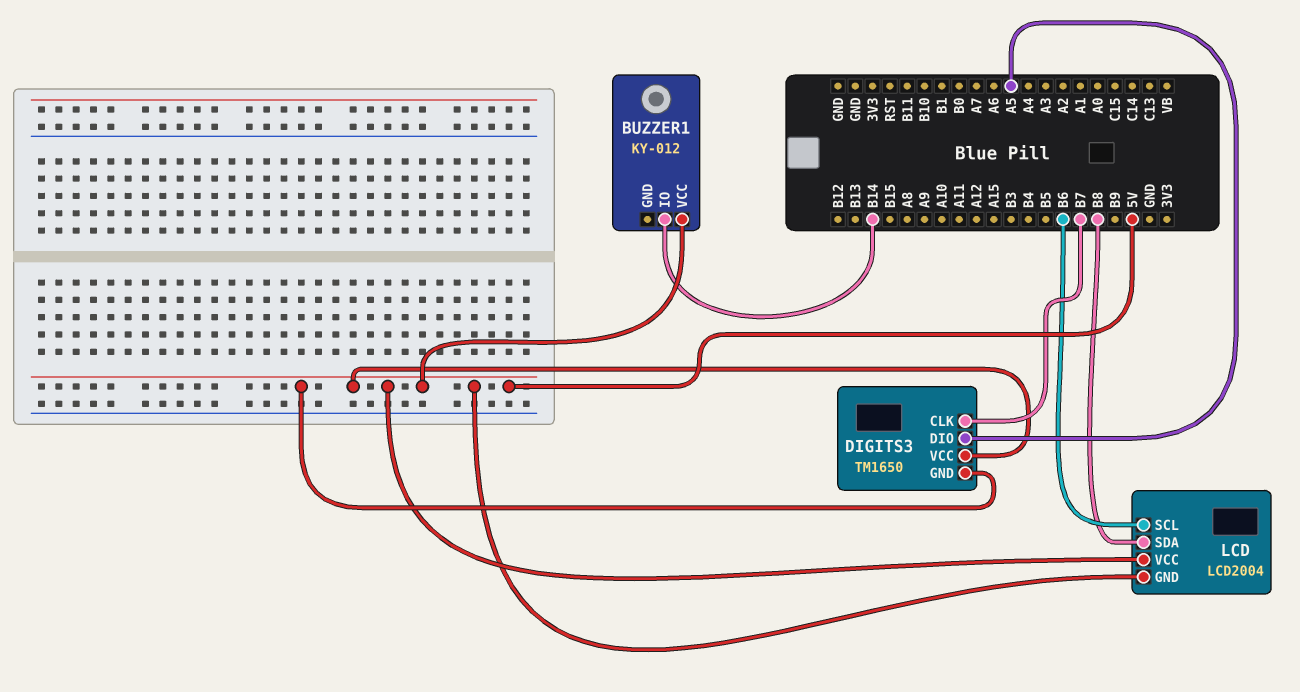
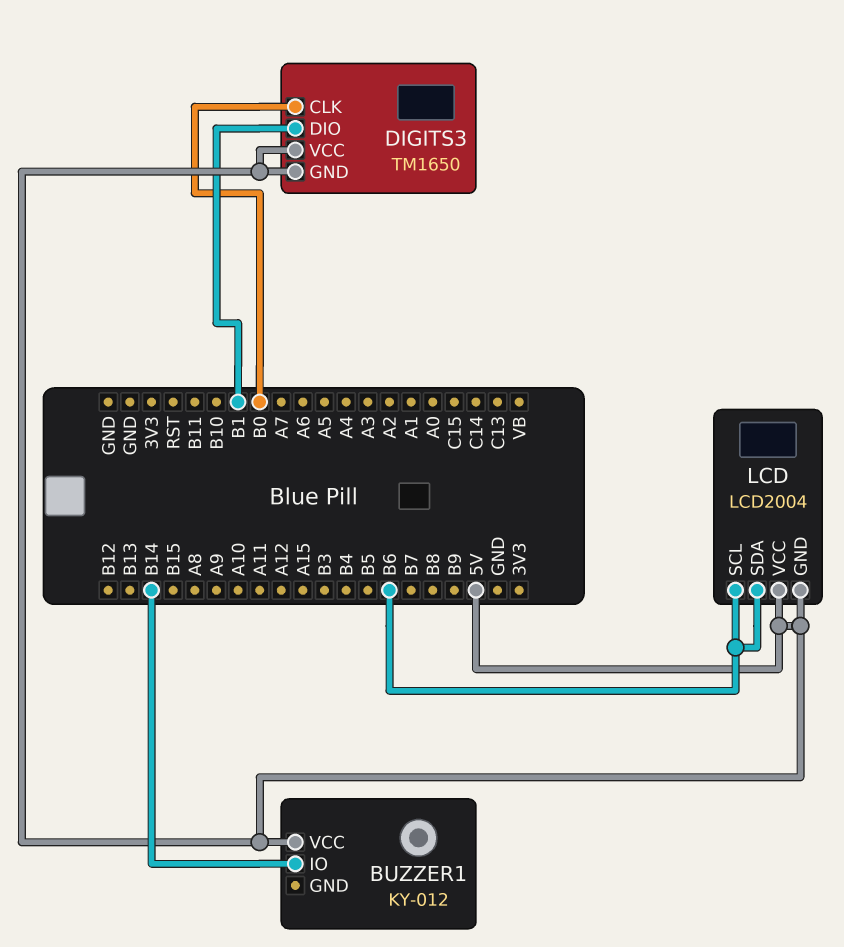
DIGITS3 pin CLK: B7 -> B0
DIGITS3 pin DIO: A5 -> B1
LCD pin SDA: B8 -> B6

